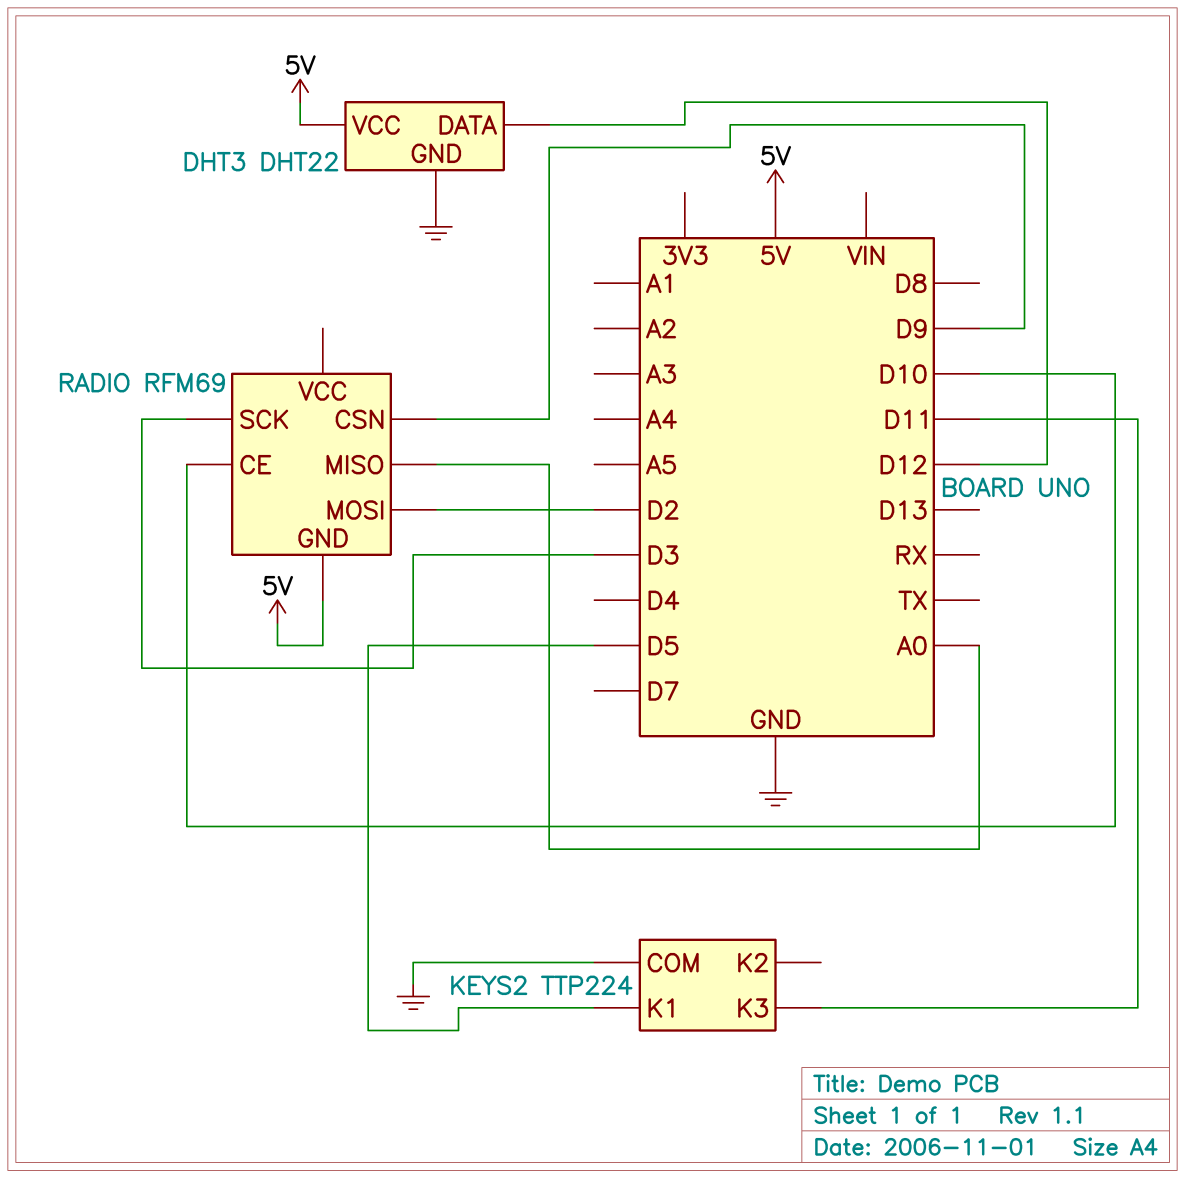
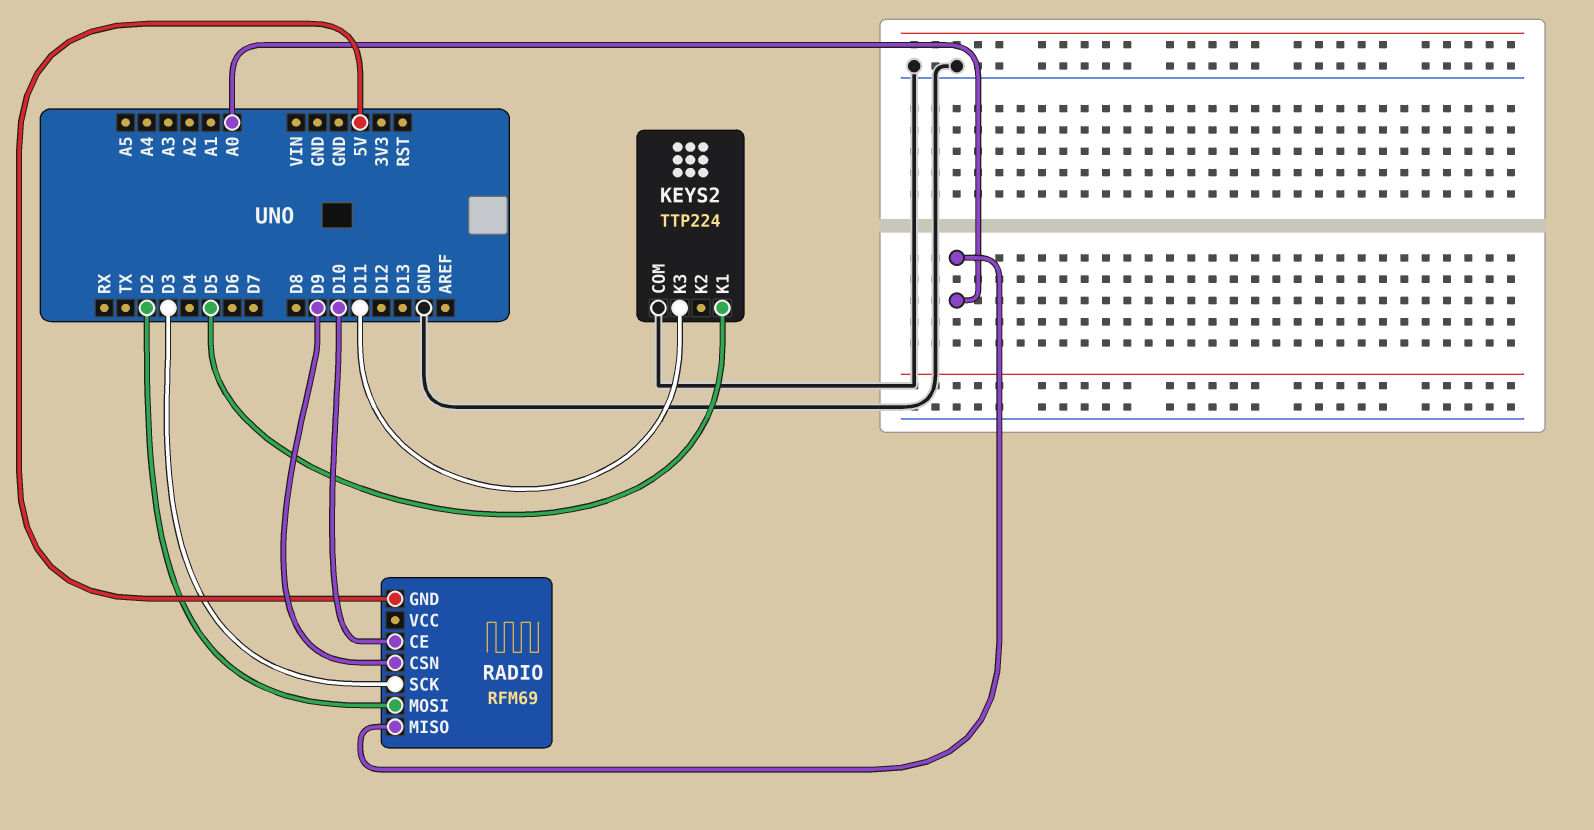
DHT3: DHT22 -> none
DHT3 pin DATA: D12 -> none
DHT3 pin GND: GND -> none
DHT3 pin VCC: 5V -> none

